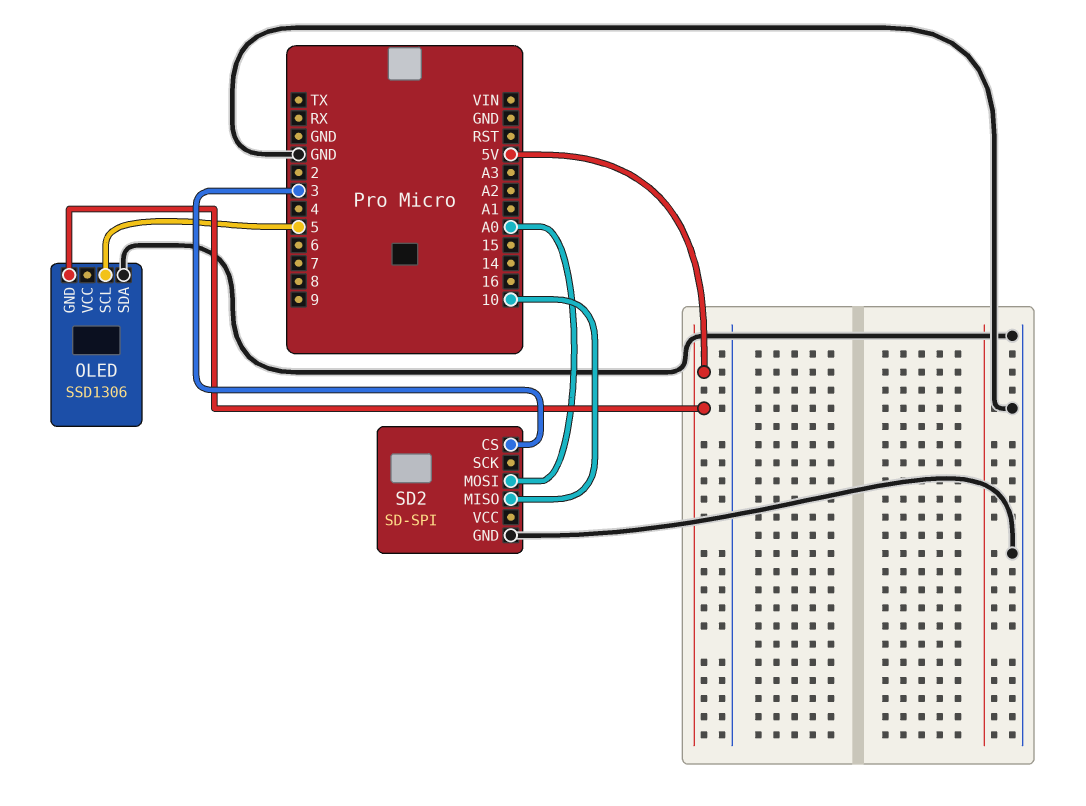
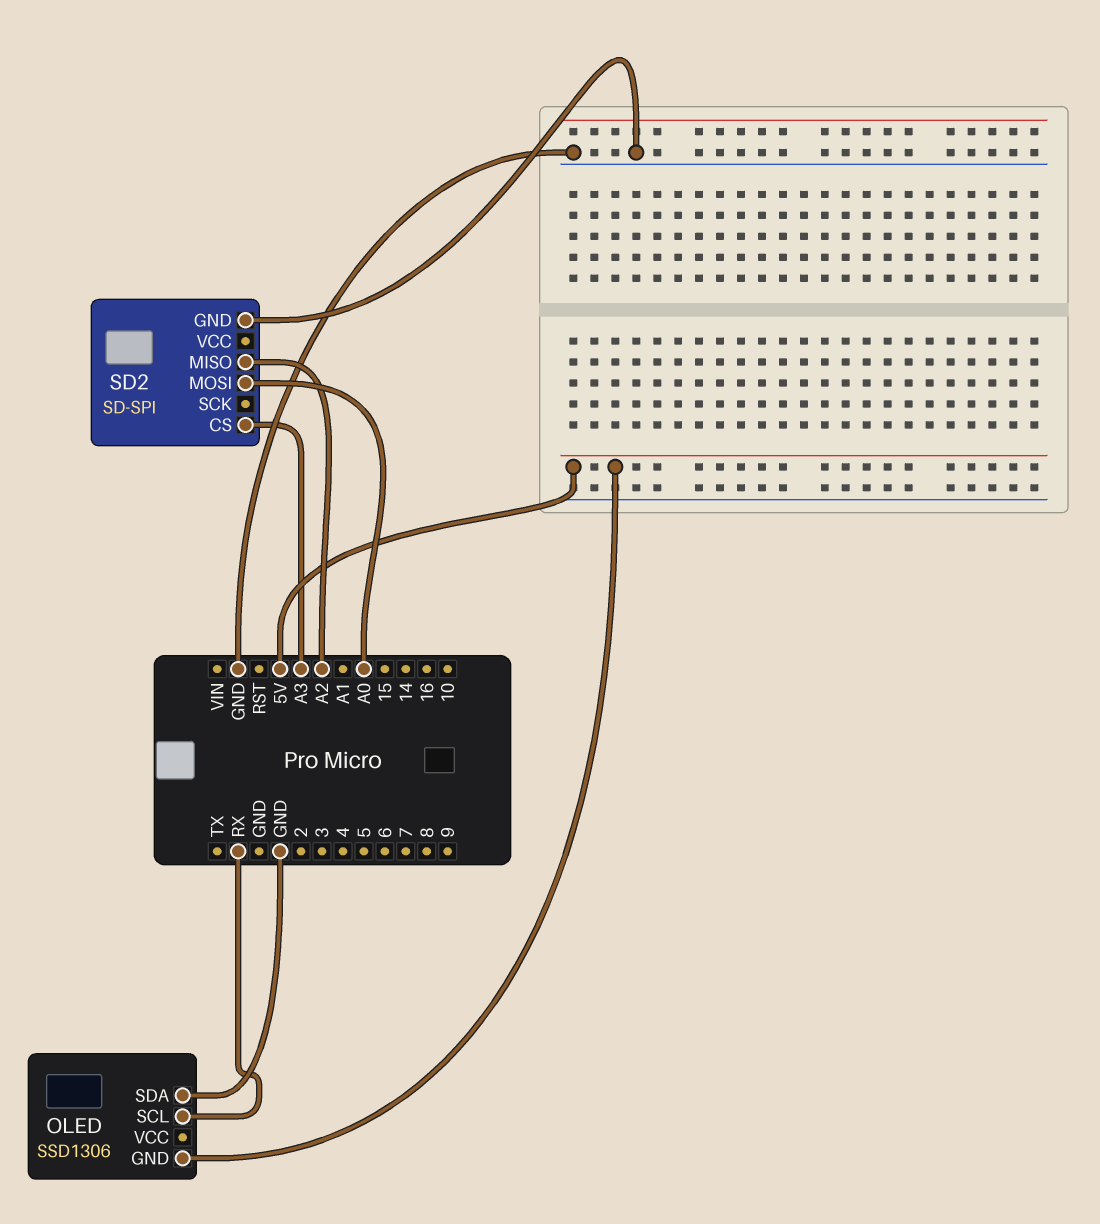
OLED pin SCL: 5 -> RX
SD2 pin CS: 3 -> A3
SD2 pin MISO: 10 -> A2

